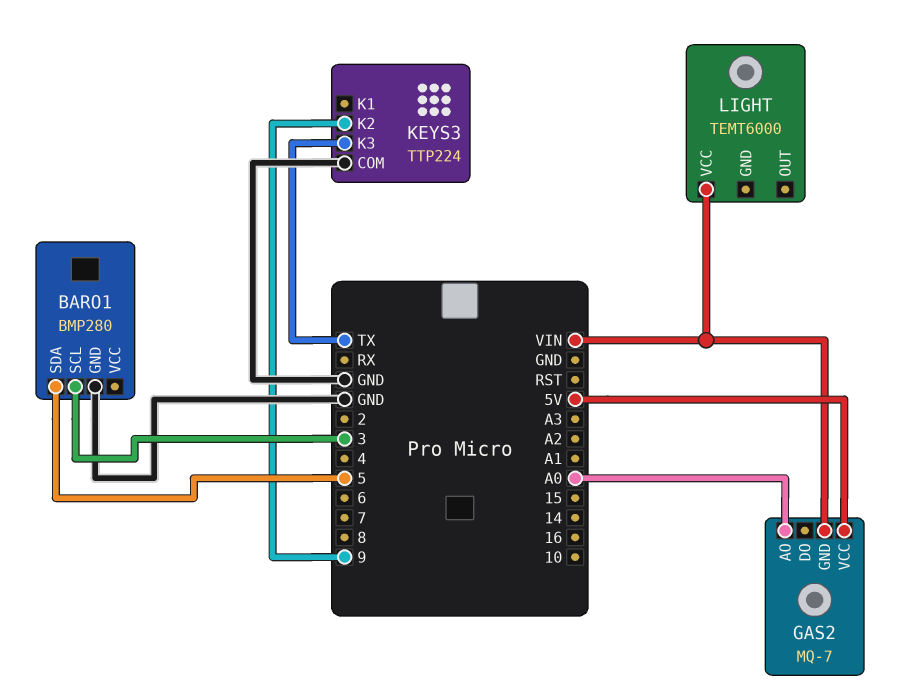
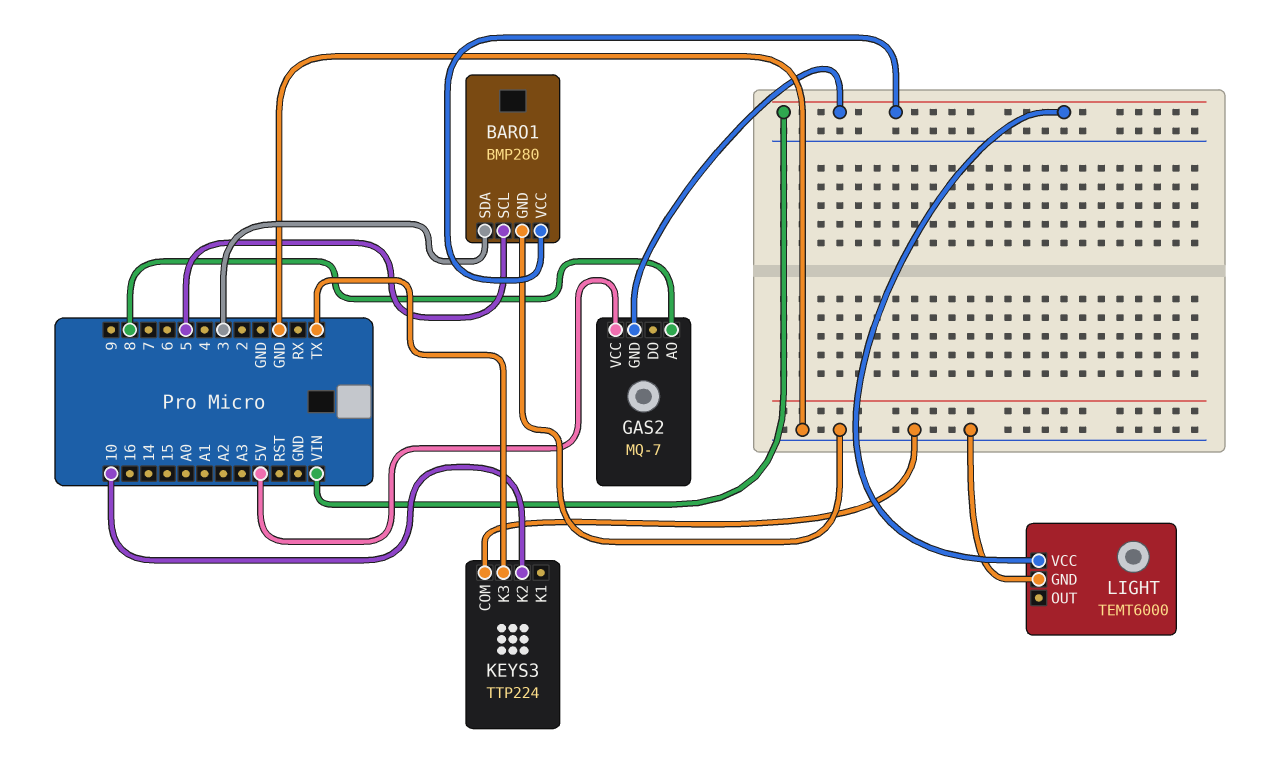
BARO1 pin SCL: 3 -> 5
BARO1 pin SDA: 5 -> 3
BARO1 pin VCC: none -> VIN
GAS2 pin AO: A0 -> 8
KEYS3 pin K2: 9 -> 10
LIGHT pin GND: none -> GND

